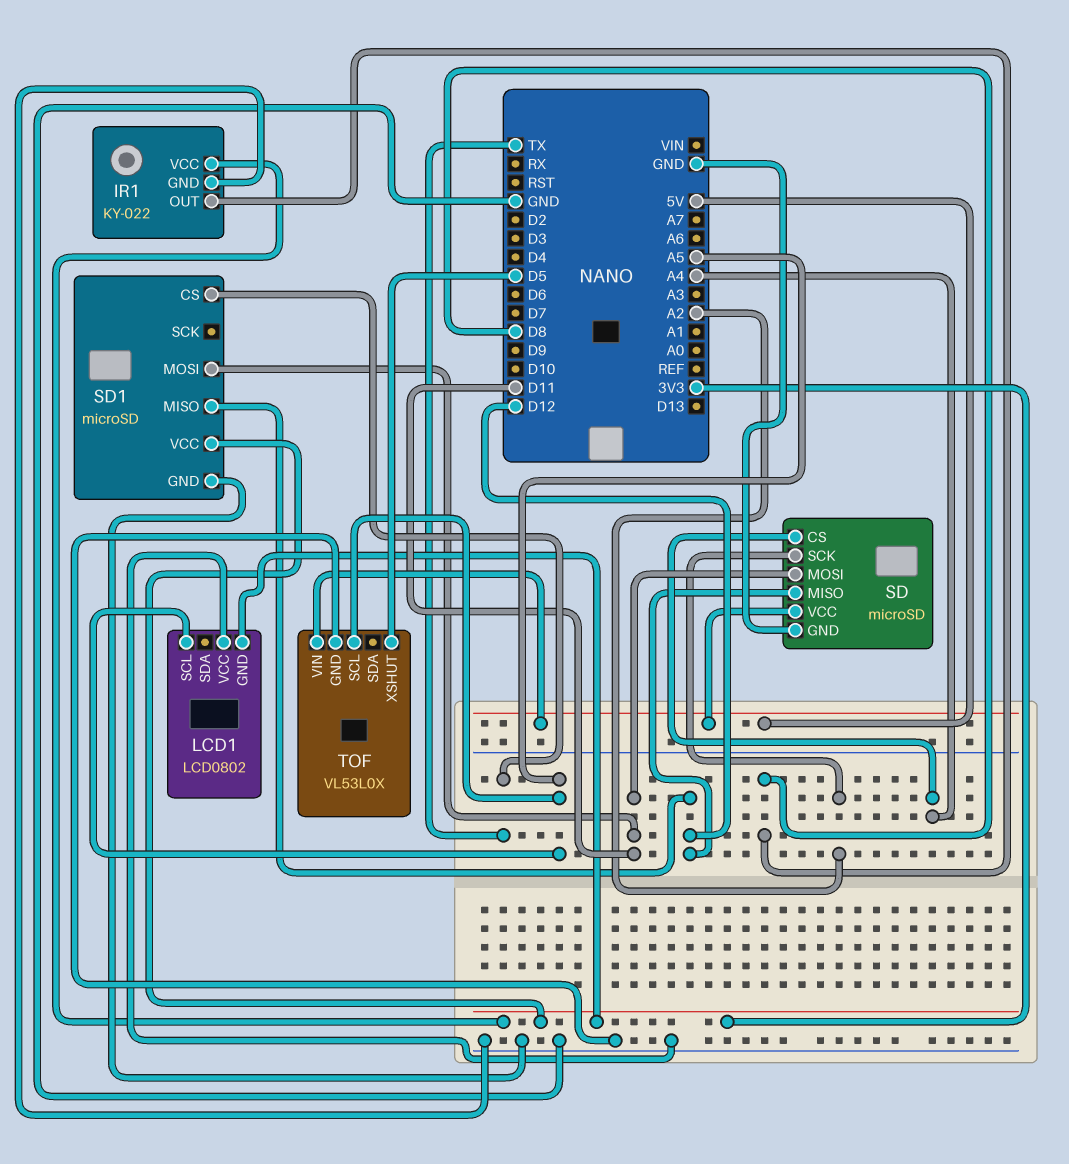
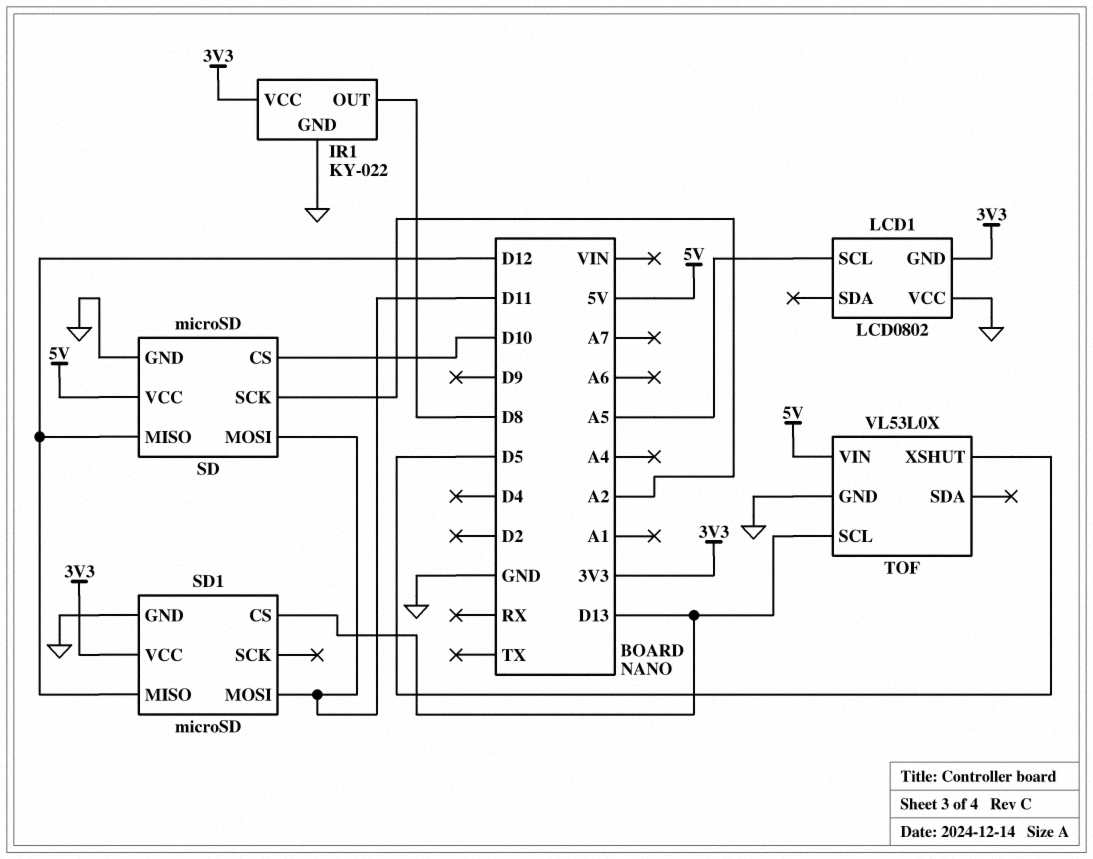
SD pin CS: A4 -> D10
SD1 pin CS: TX -> D13
TOF pin SCL: A5 -> D13

